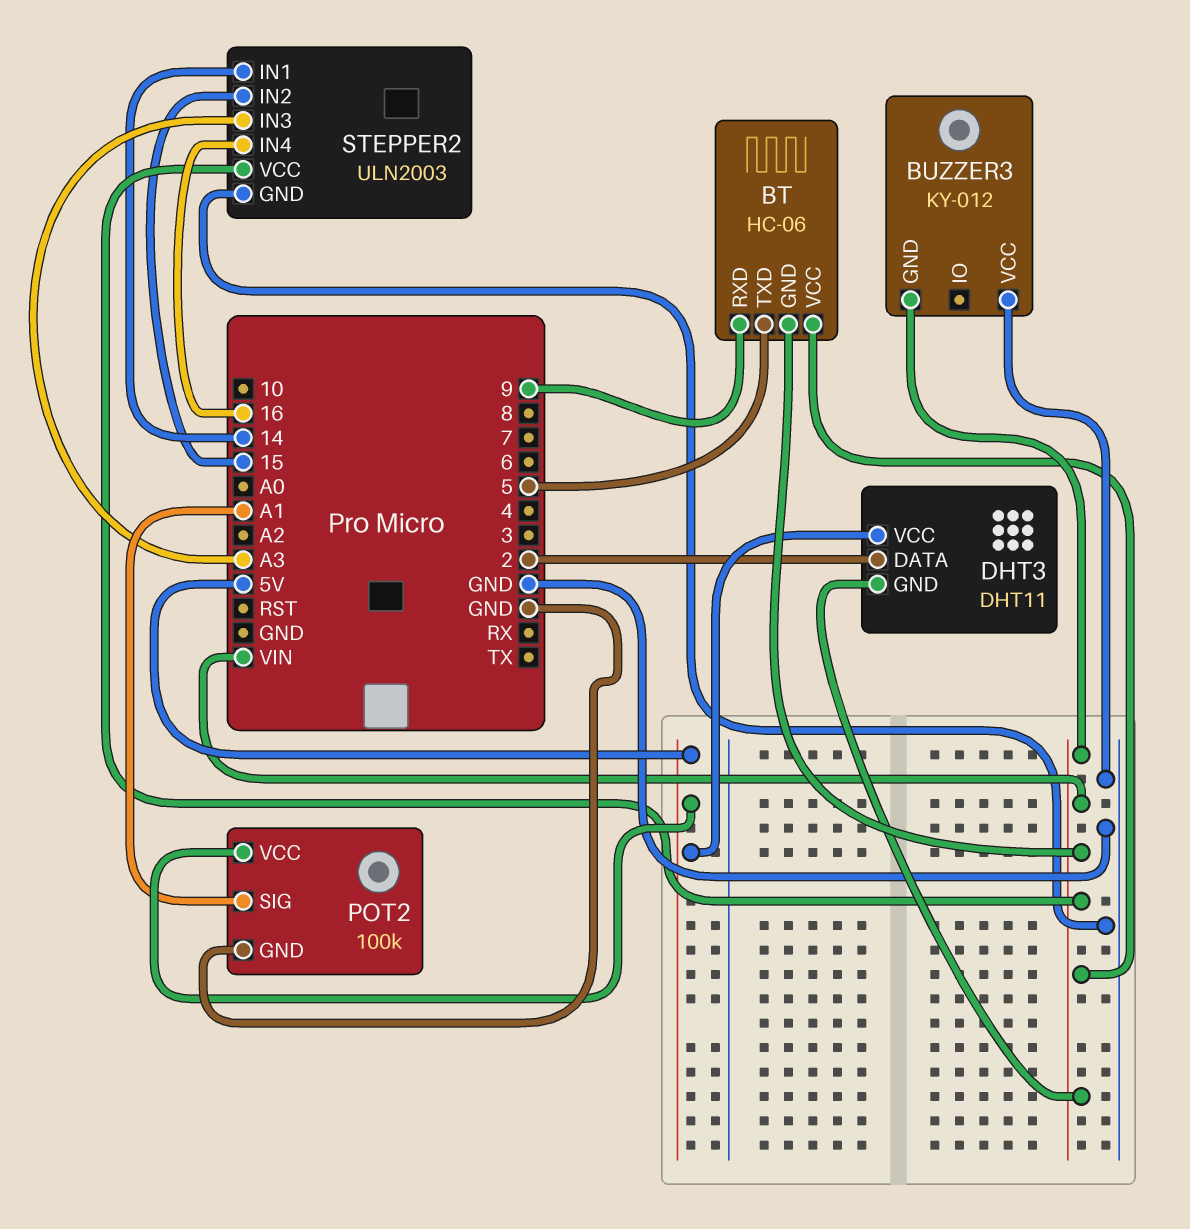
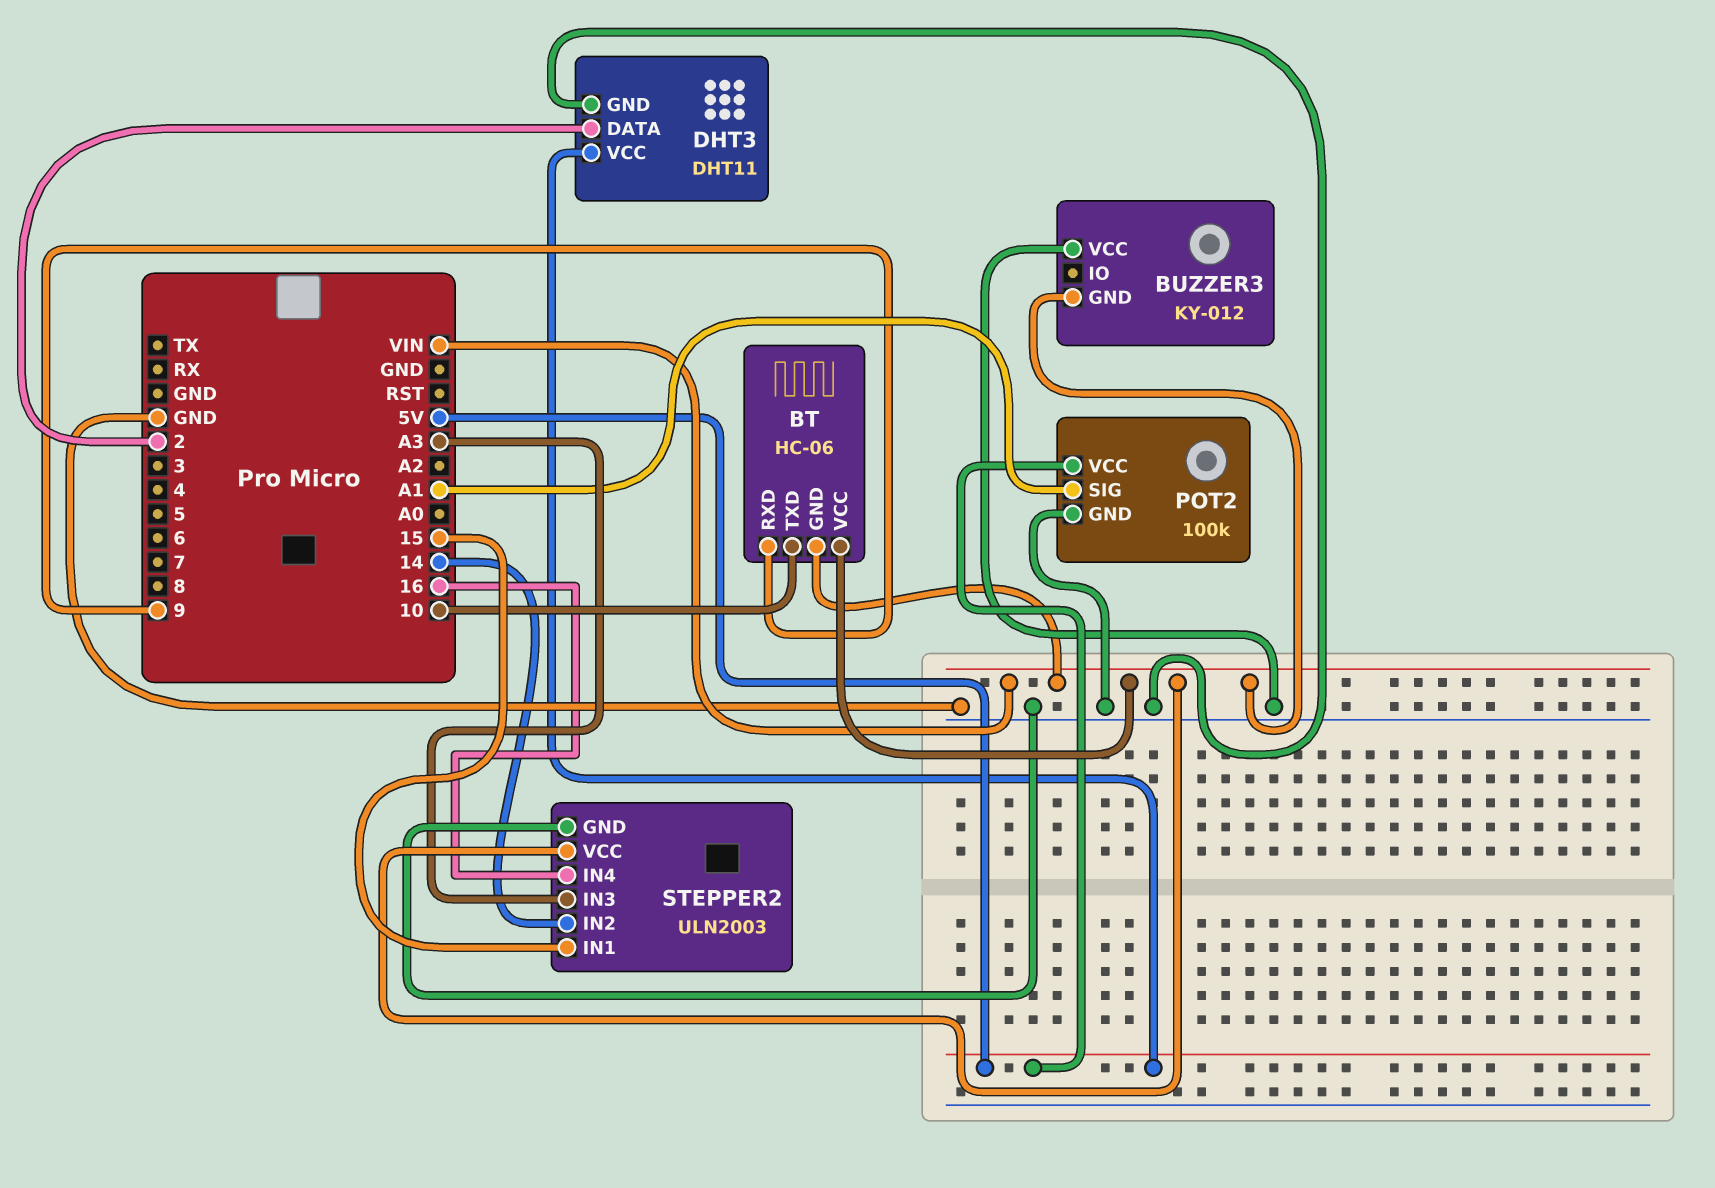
BT pin TXD: 5 -> 10
DHT3 pin GND: VIN -> GND
STEPPER2 pin IN1: 14 -> 15
STEPPER2 pin IN2: 15 -> 14

